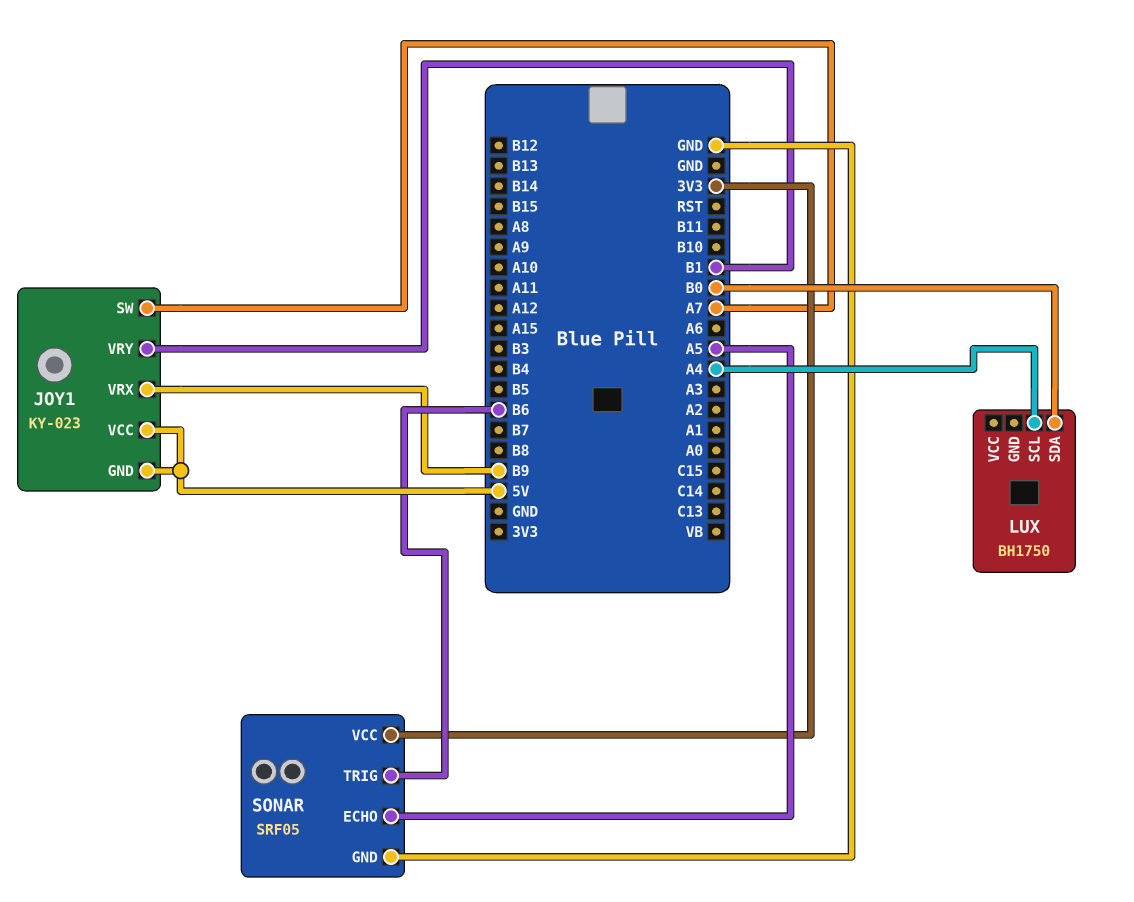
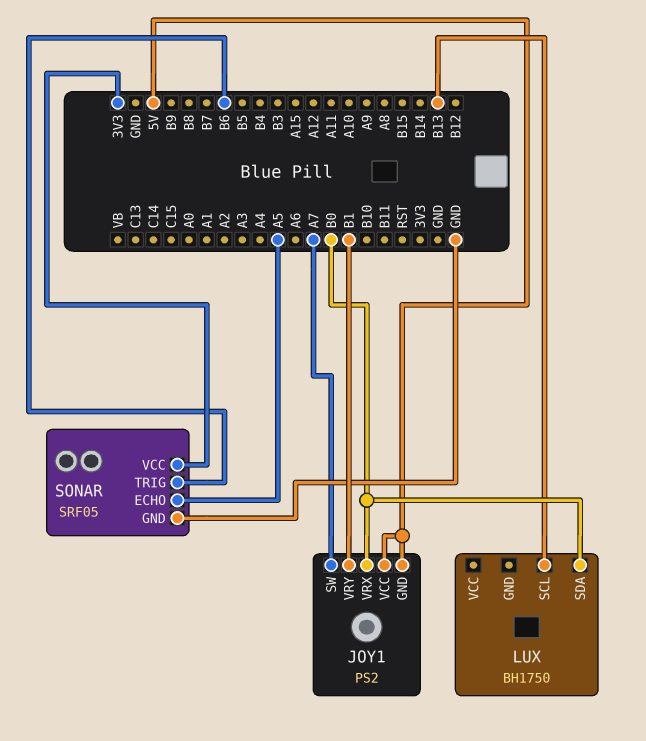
JOY1: KY-023 -> PS2
JOY1 pin VRX: B9 -> B0
LUX pin SCL: A4 -> B13

